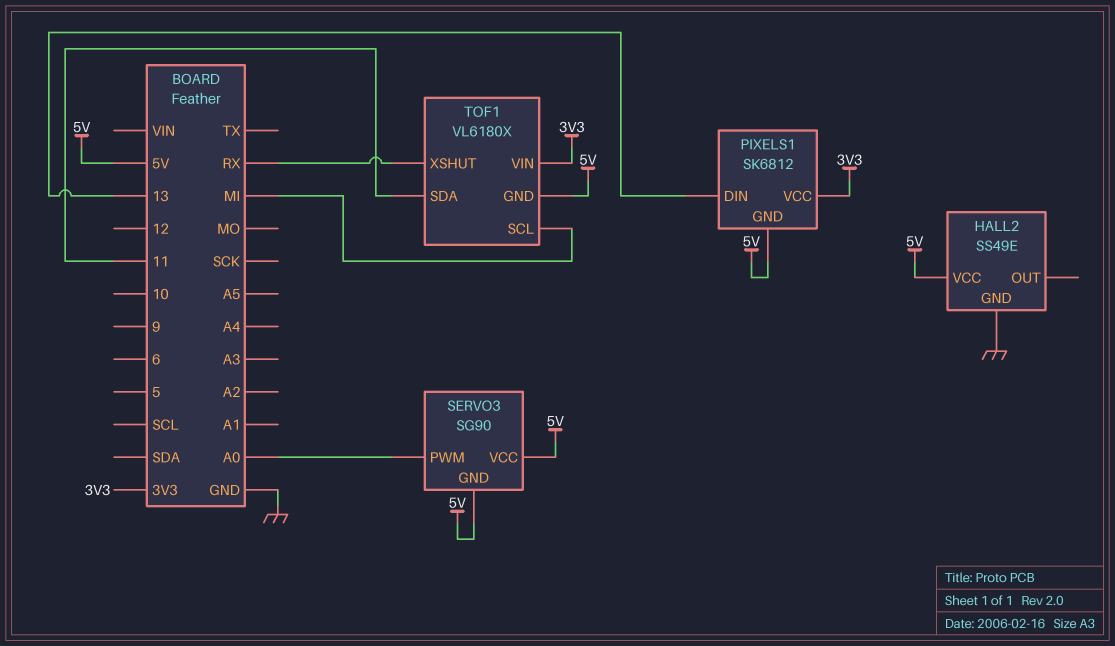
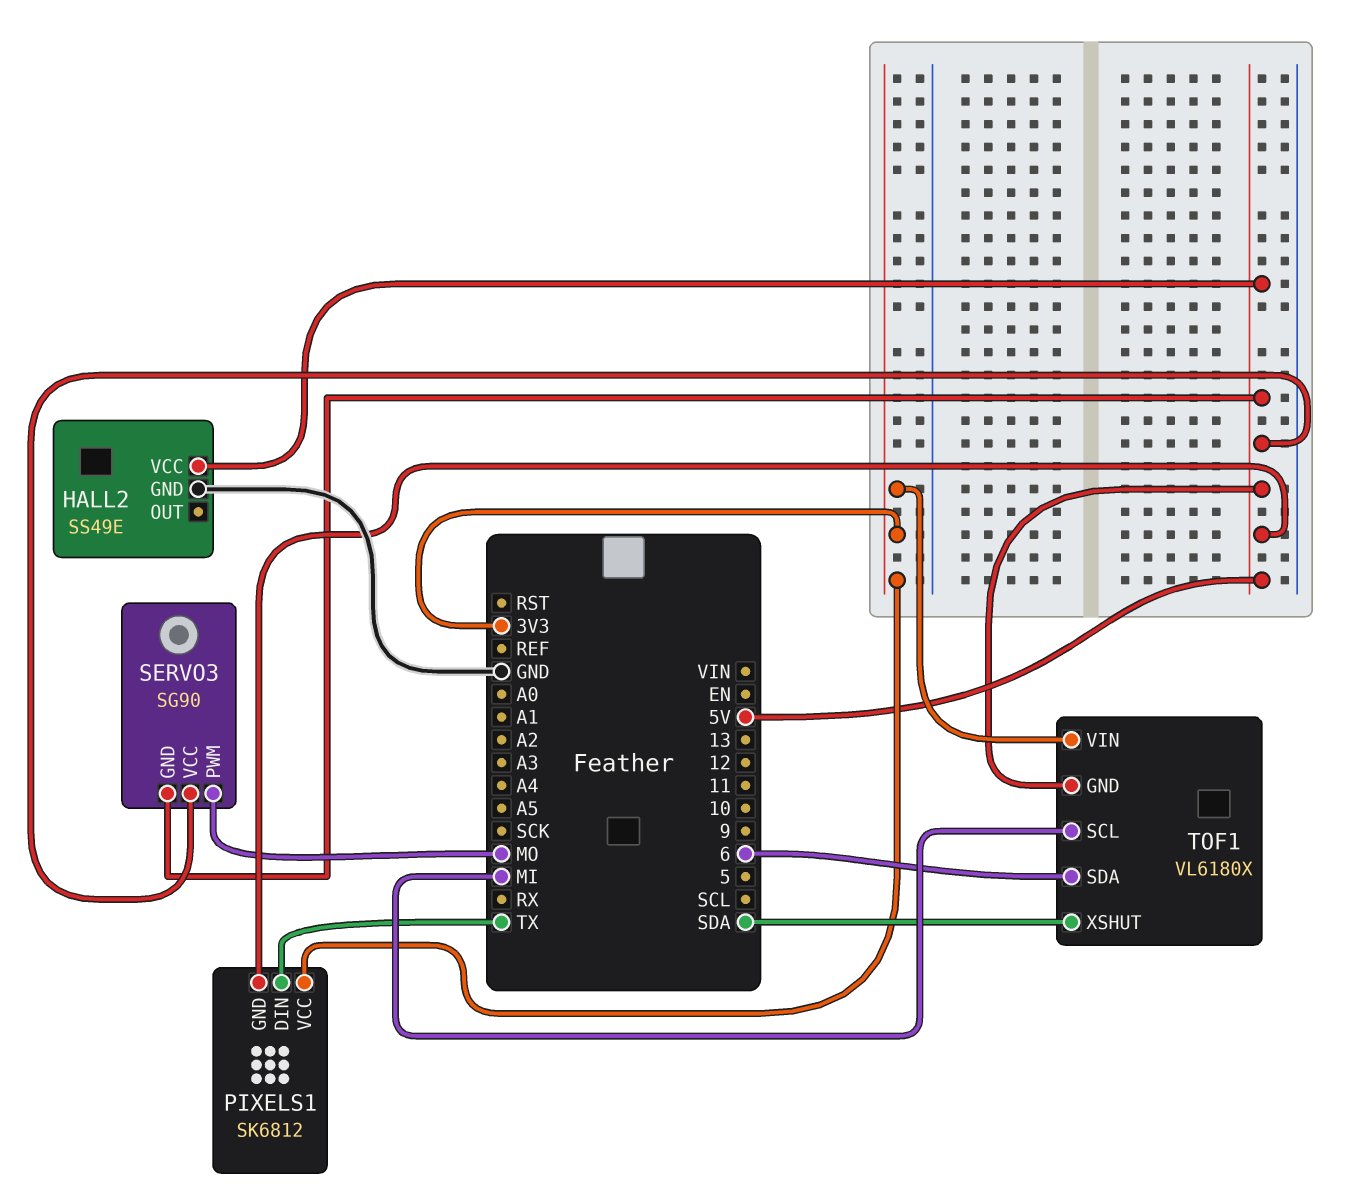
PIXELS1 pin DIN: 13 -> TX
SERVO3 pin PWM: A0 -> MO
TOF1 pin SDA: 11 -> 6
TOF1 pin XSHUT: RX -> SDA

